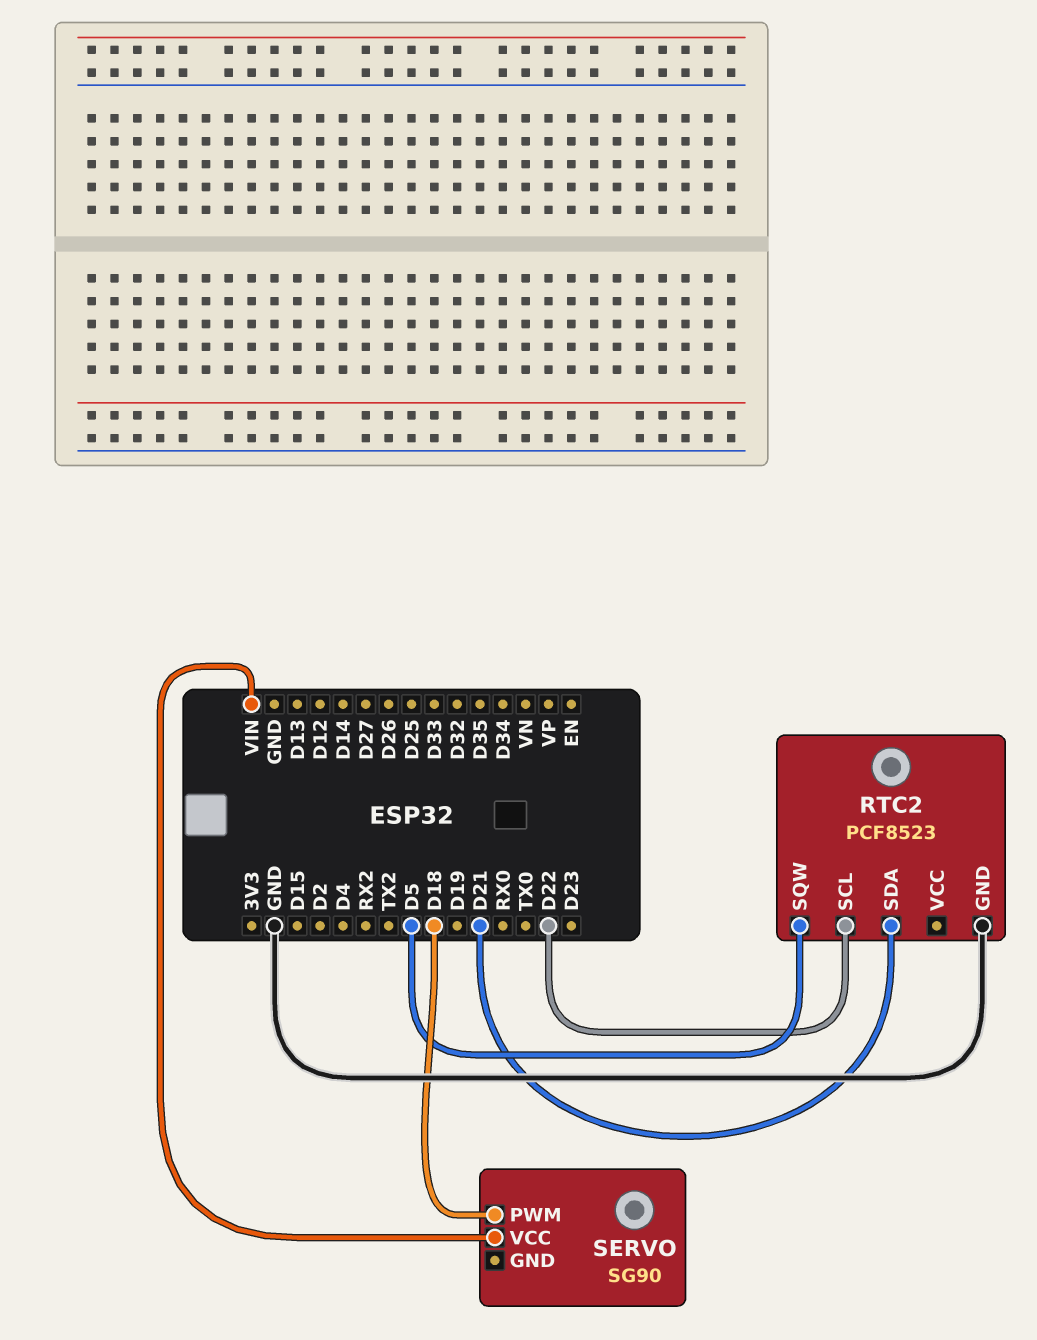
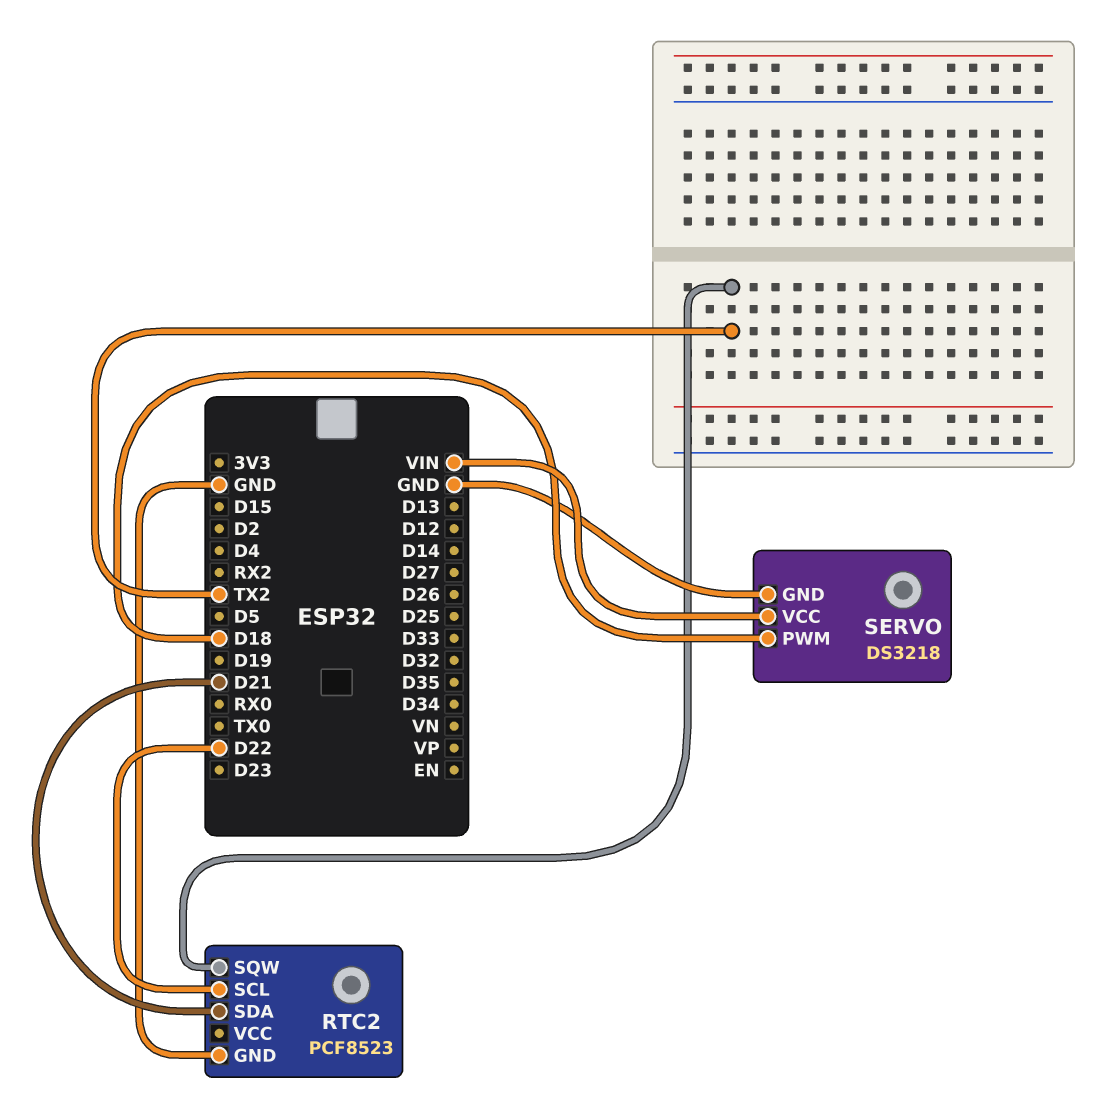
RTC2 pin SQW: D5 -> TX2
SERVO: SG90 -> DS3218
SERVO pin GND: none -> GND

